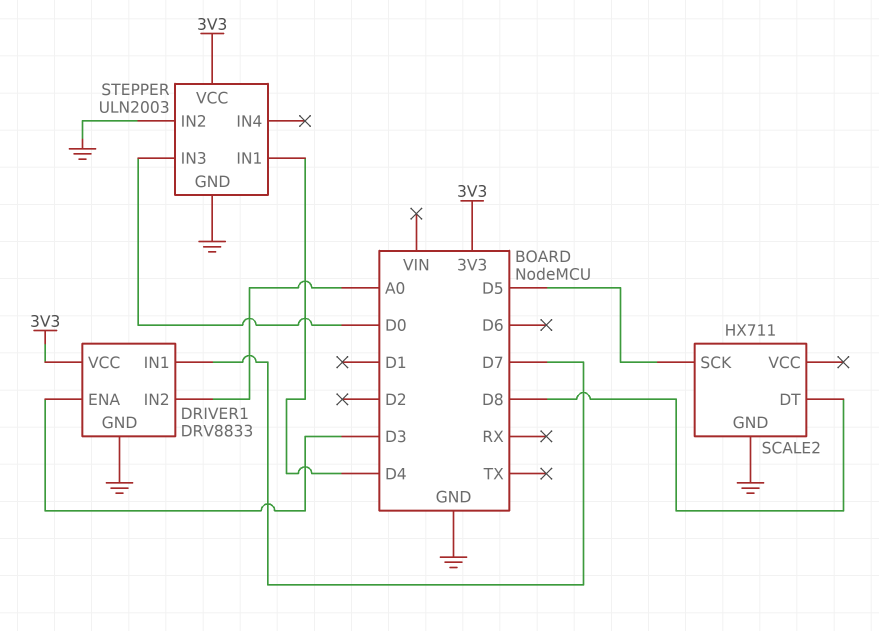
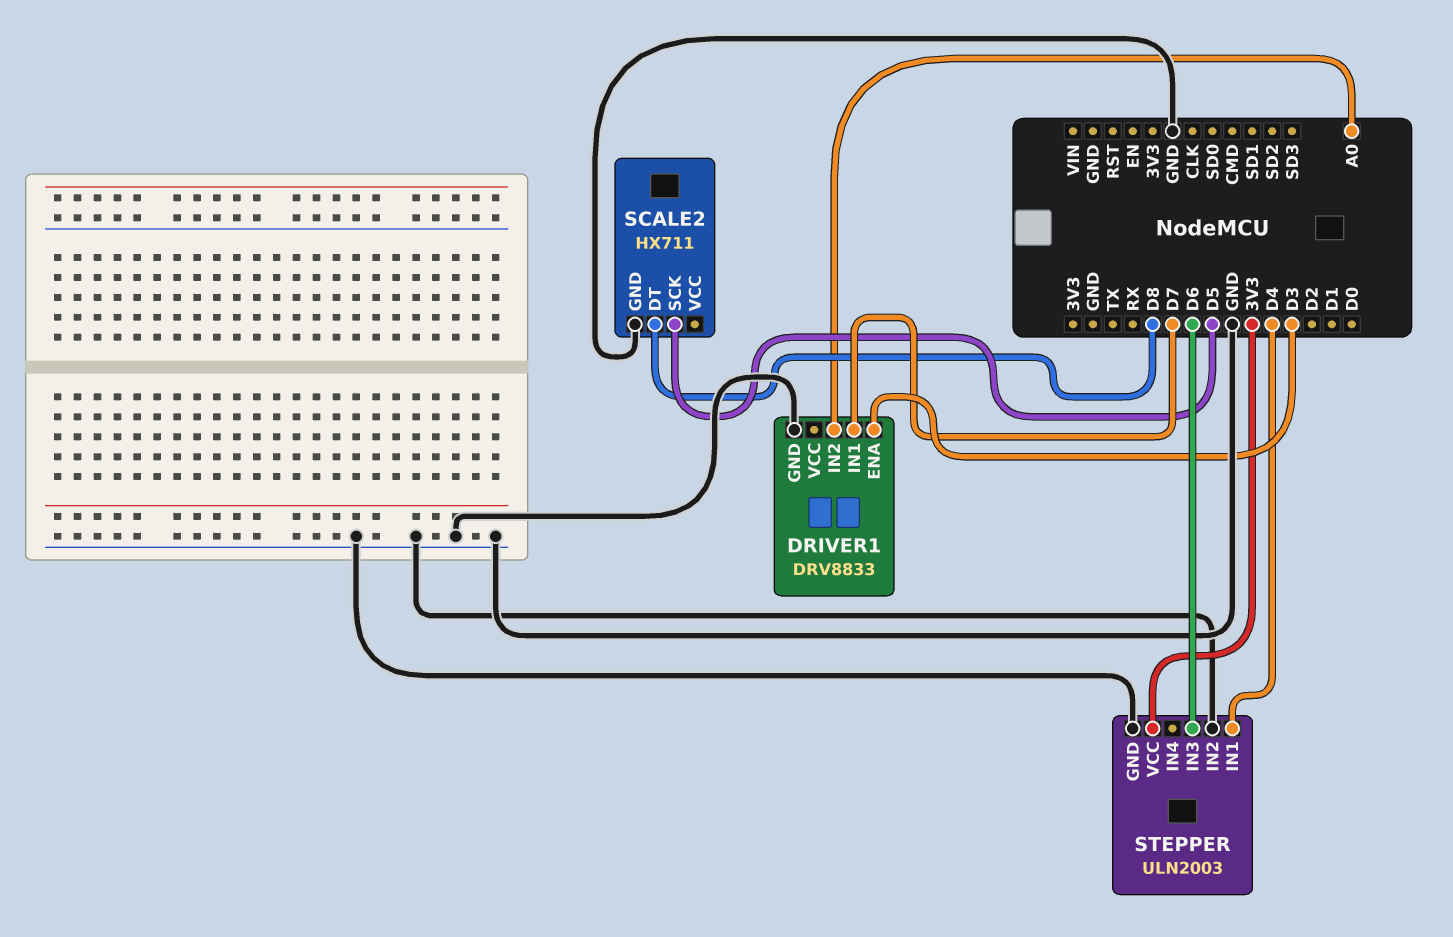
DRIVER1 pin VCC: 3V3 -> none
STEPPER pin IN3: D0 -> D6

